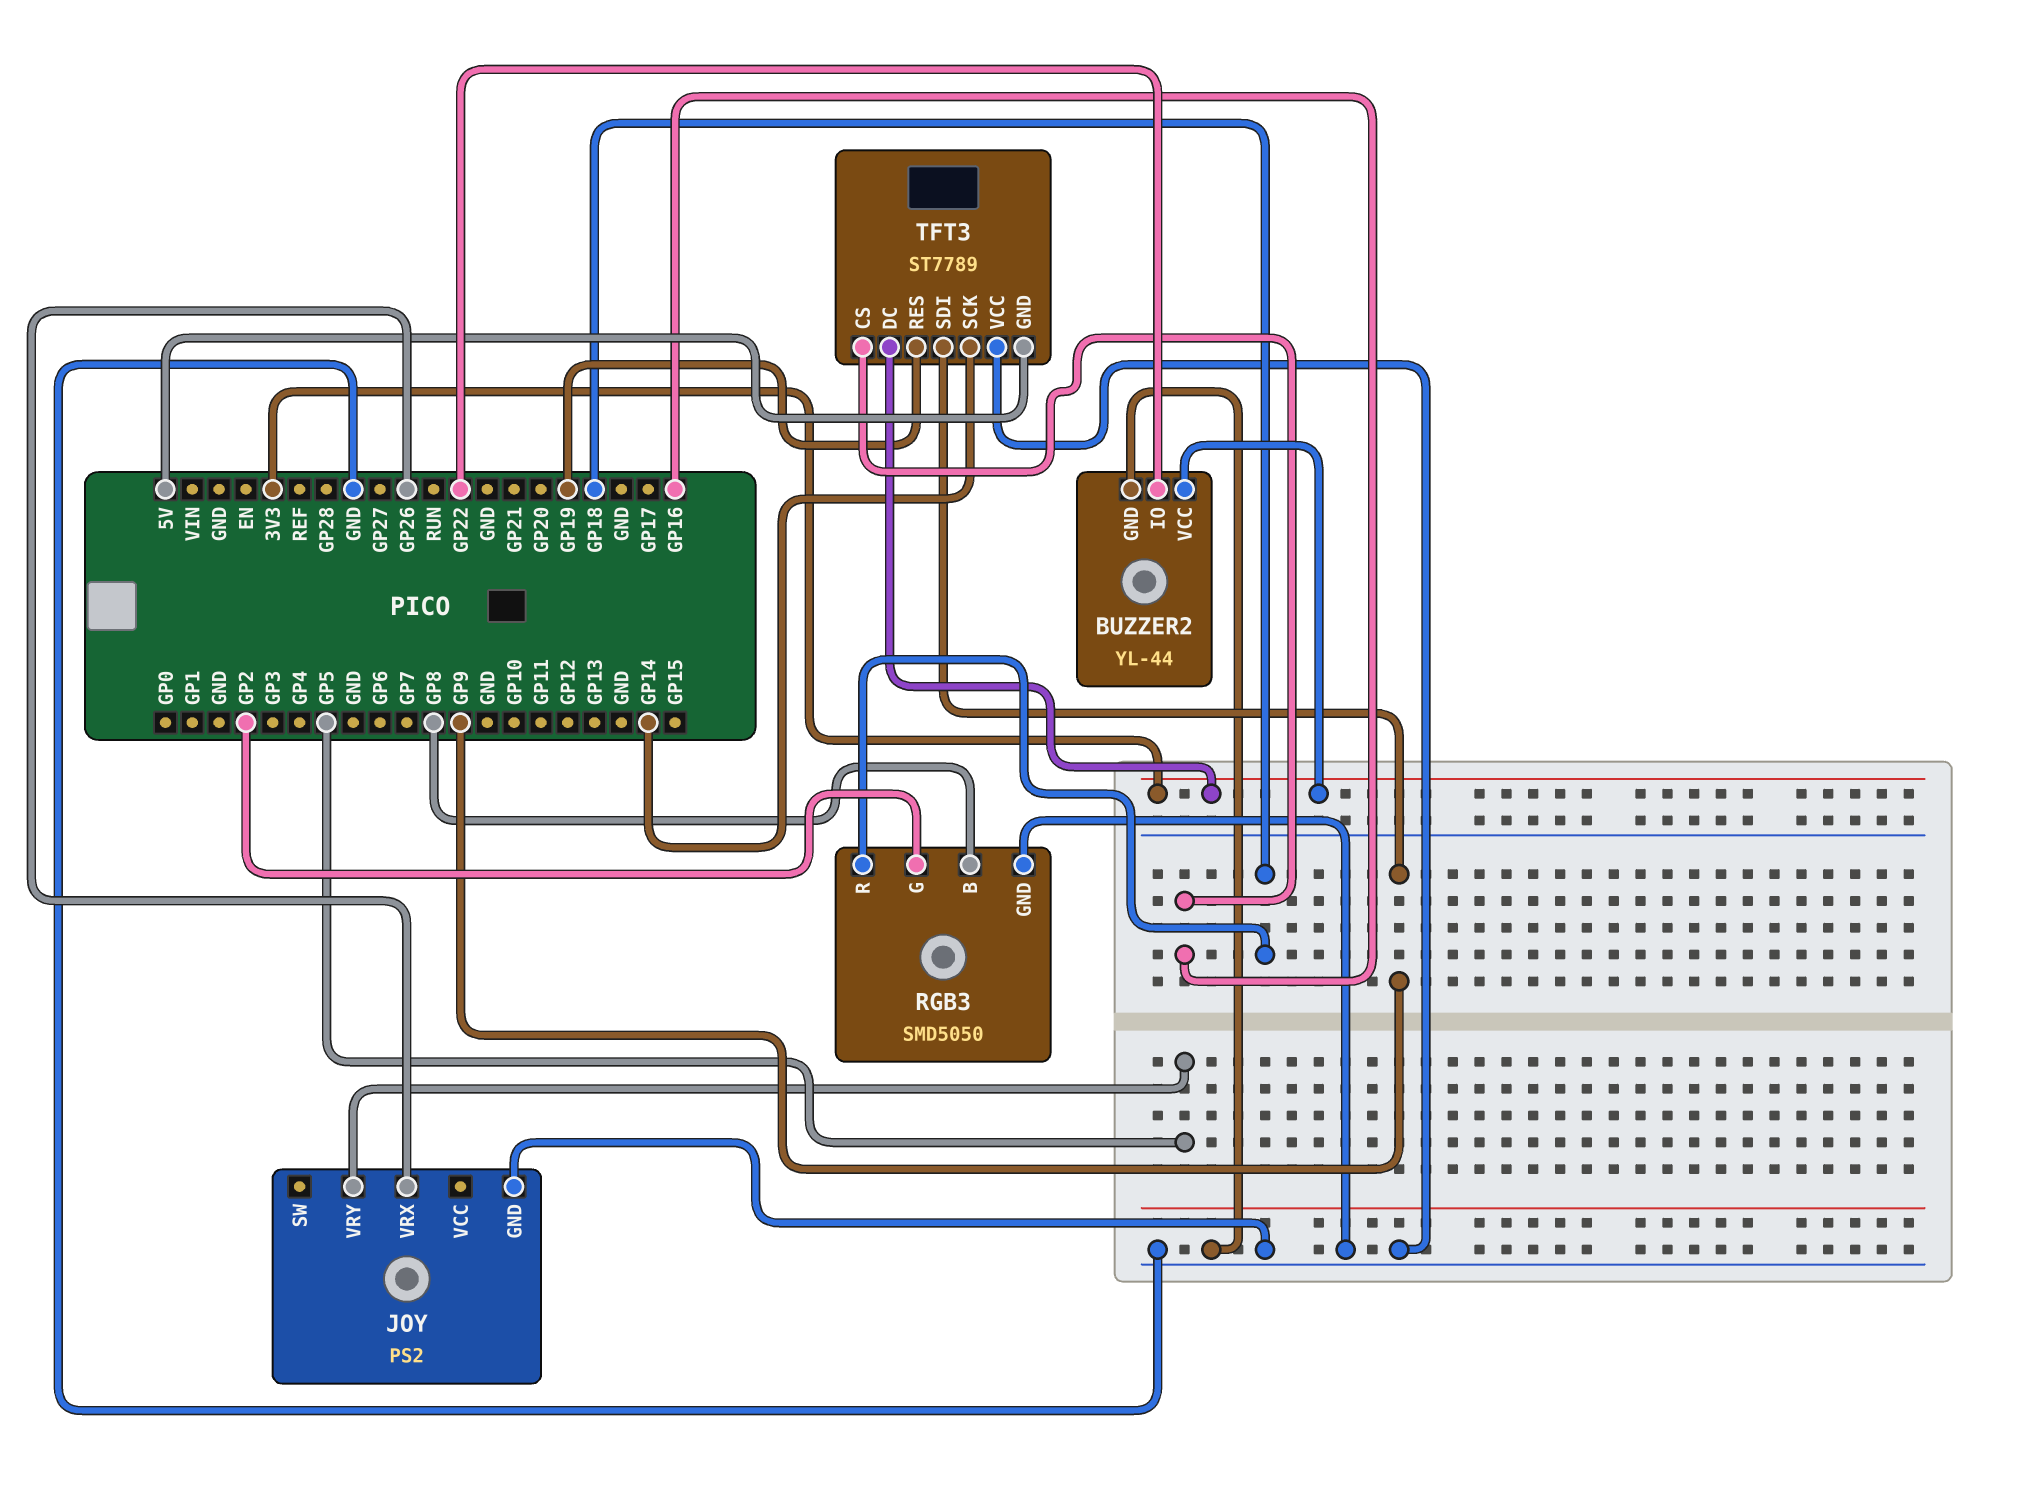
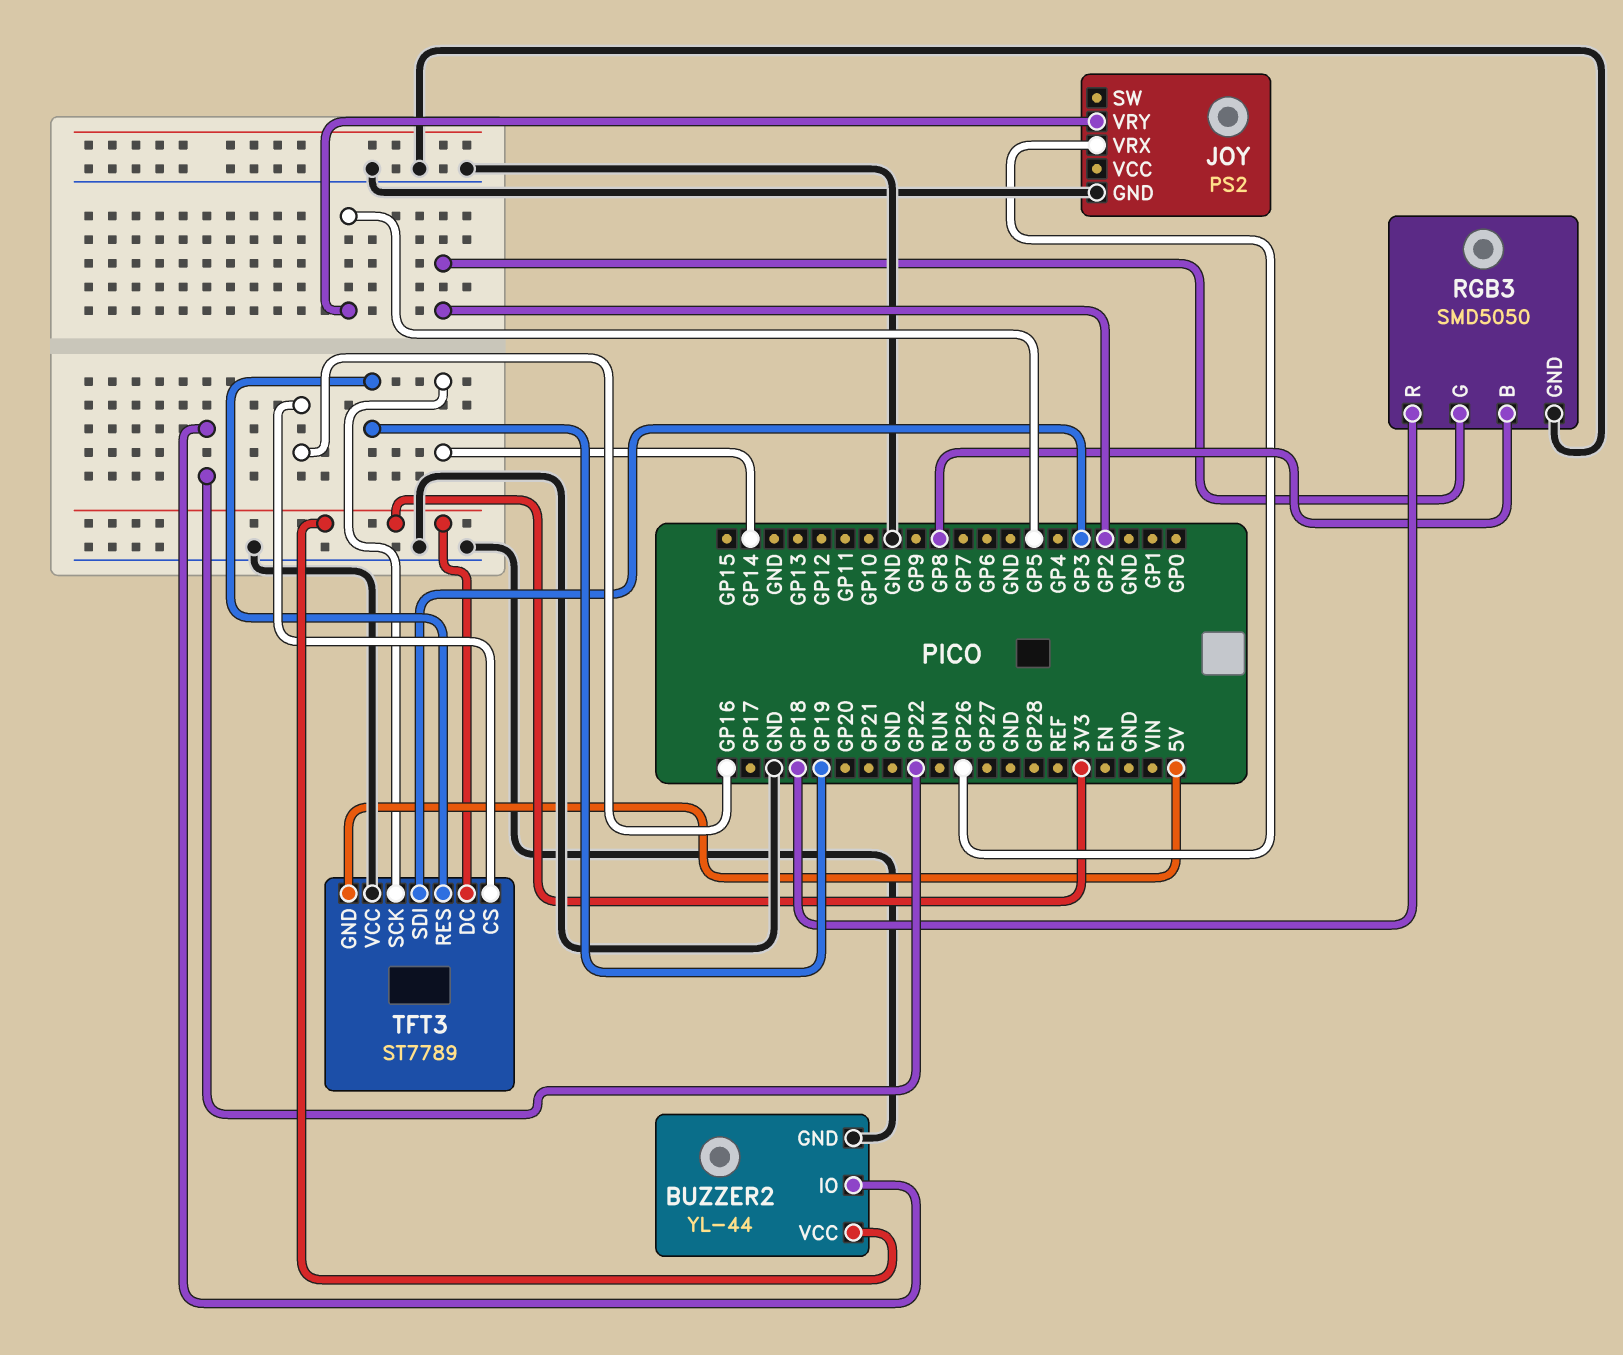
TFT3 pin SDI: GP9 -> GP3

